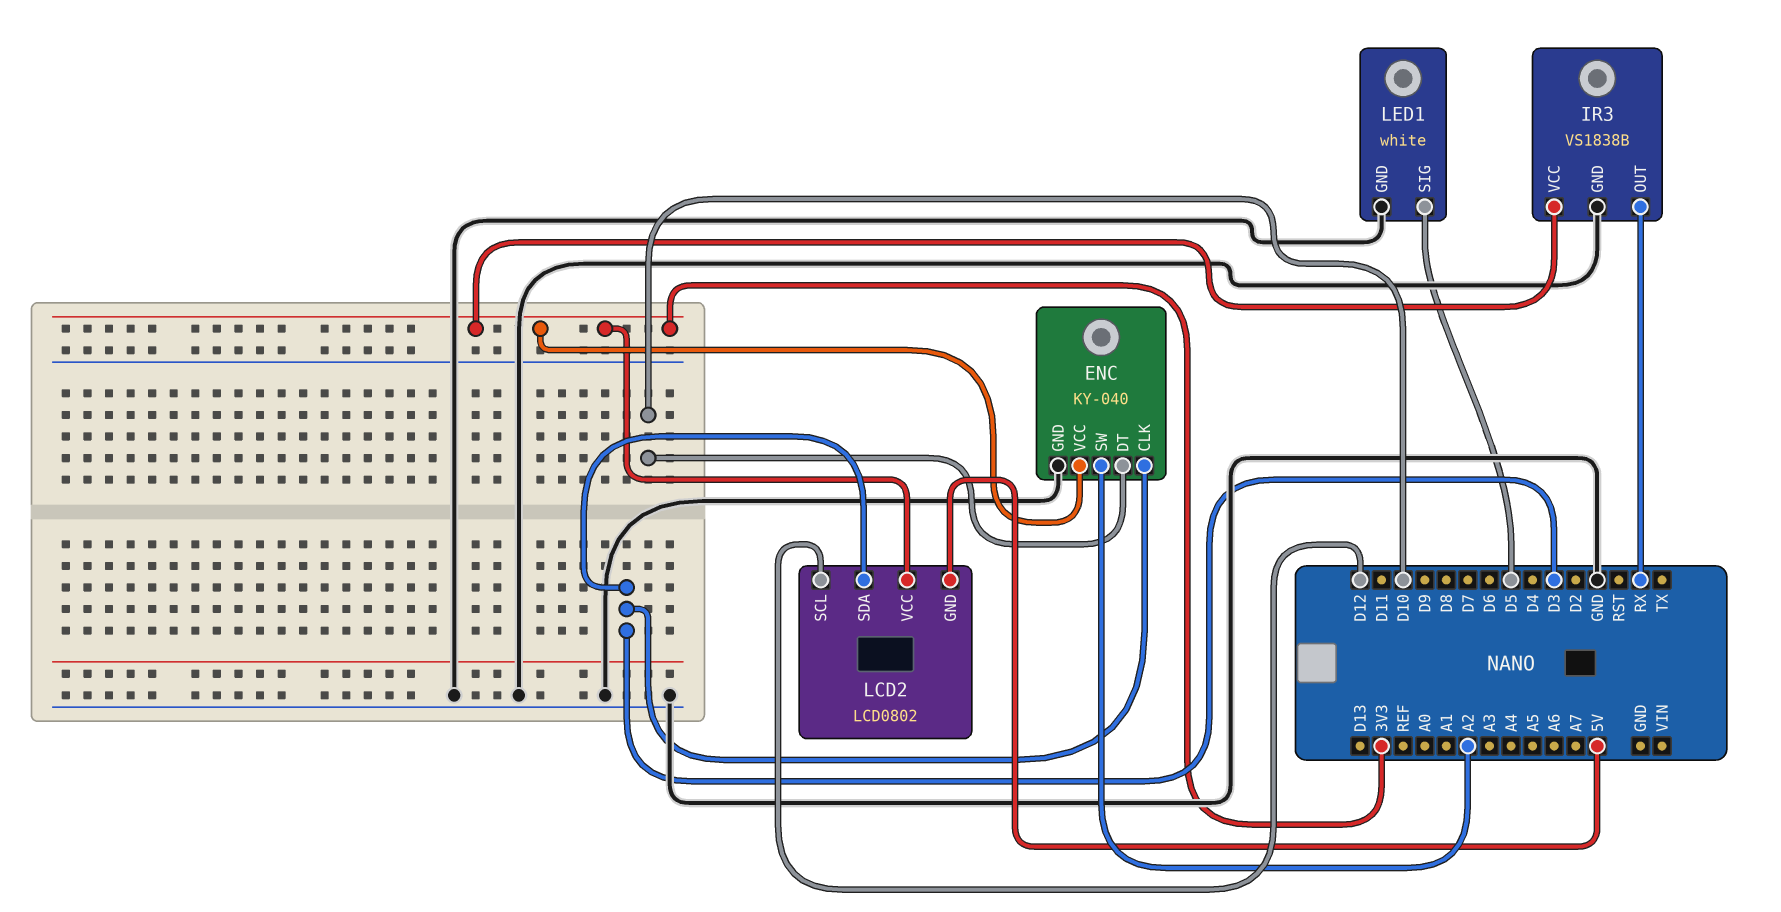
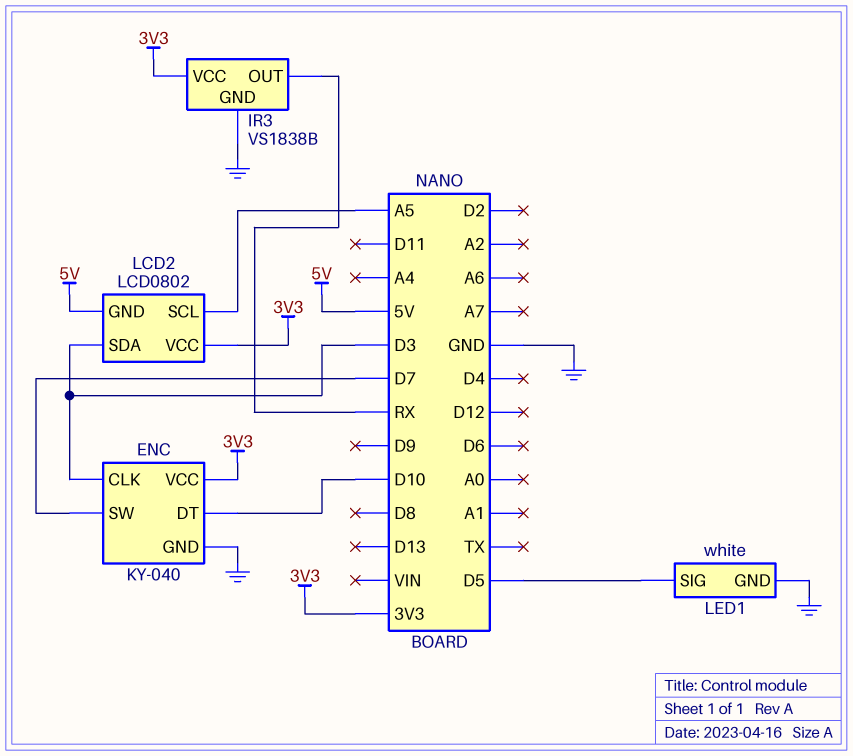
ENC pin SW: A2 -> D7
LCD2 pin SCL: D12 -> A5

